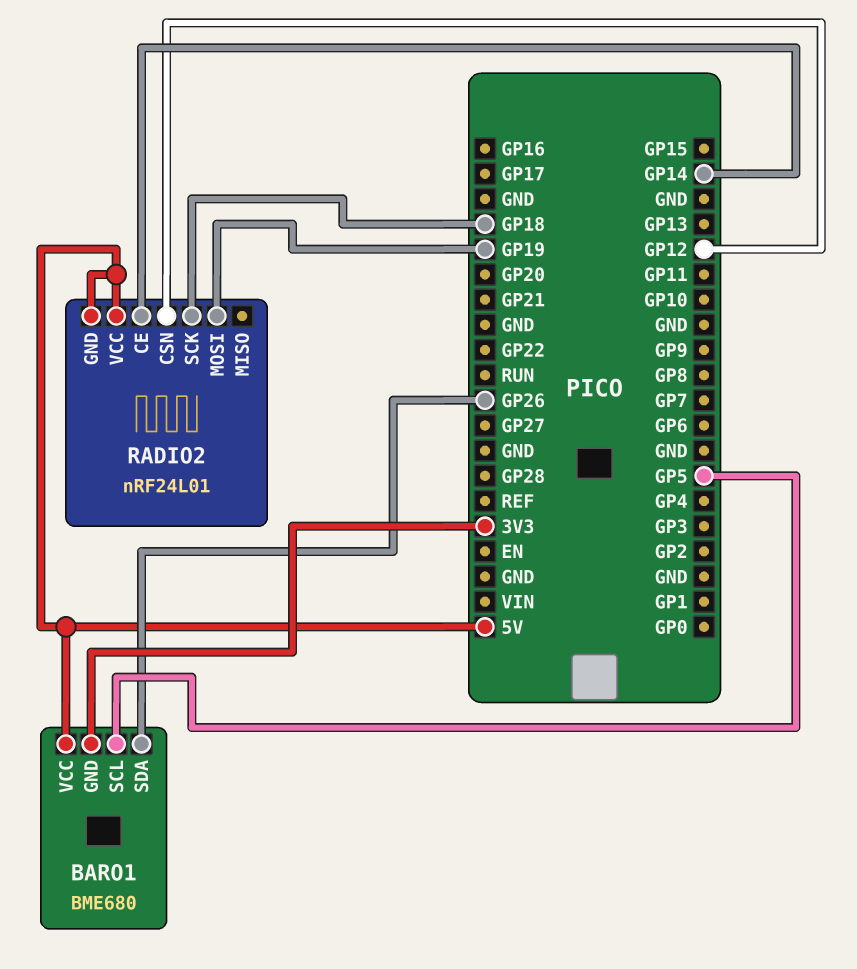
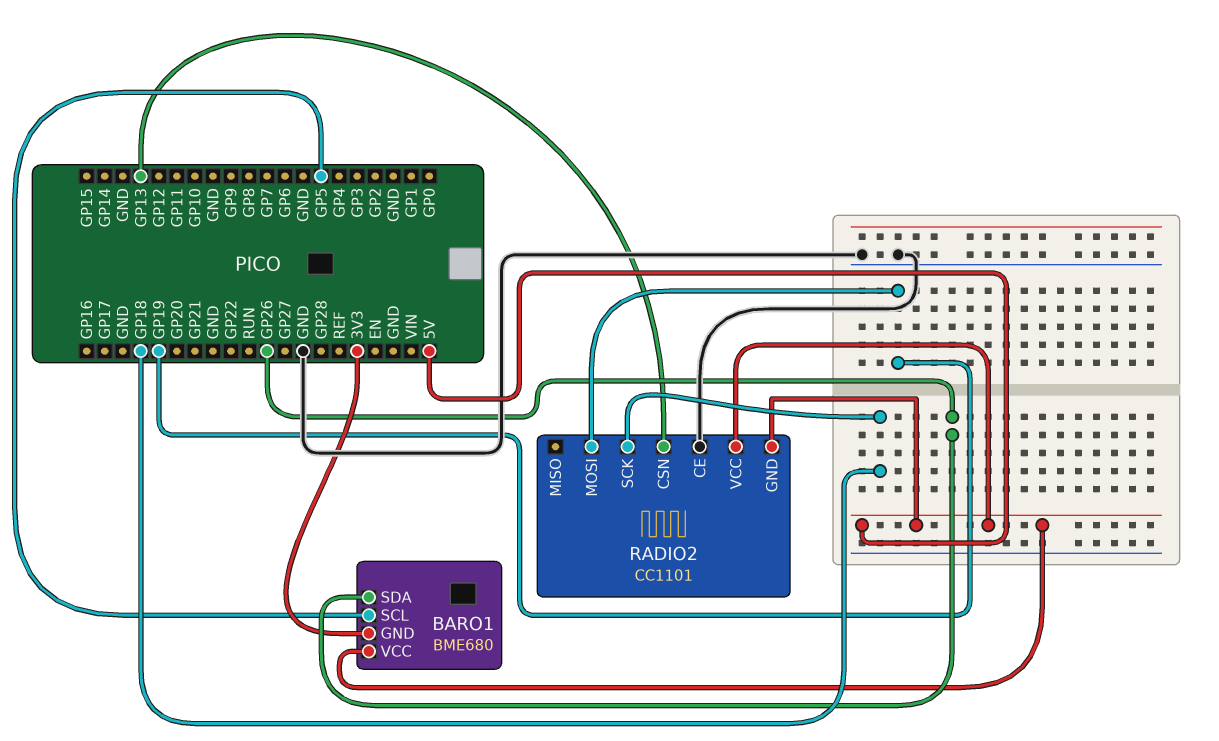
RADIO2: nRF24L01 -> CC1101
RADIO2 pin CE: GP14 -> GND
RADIO2 pin CSN: GP12 -> GP13

